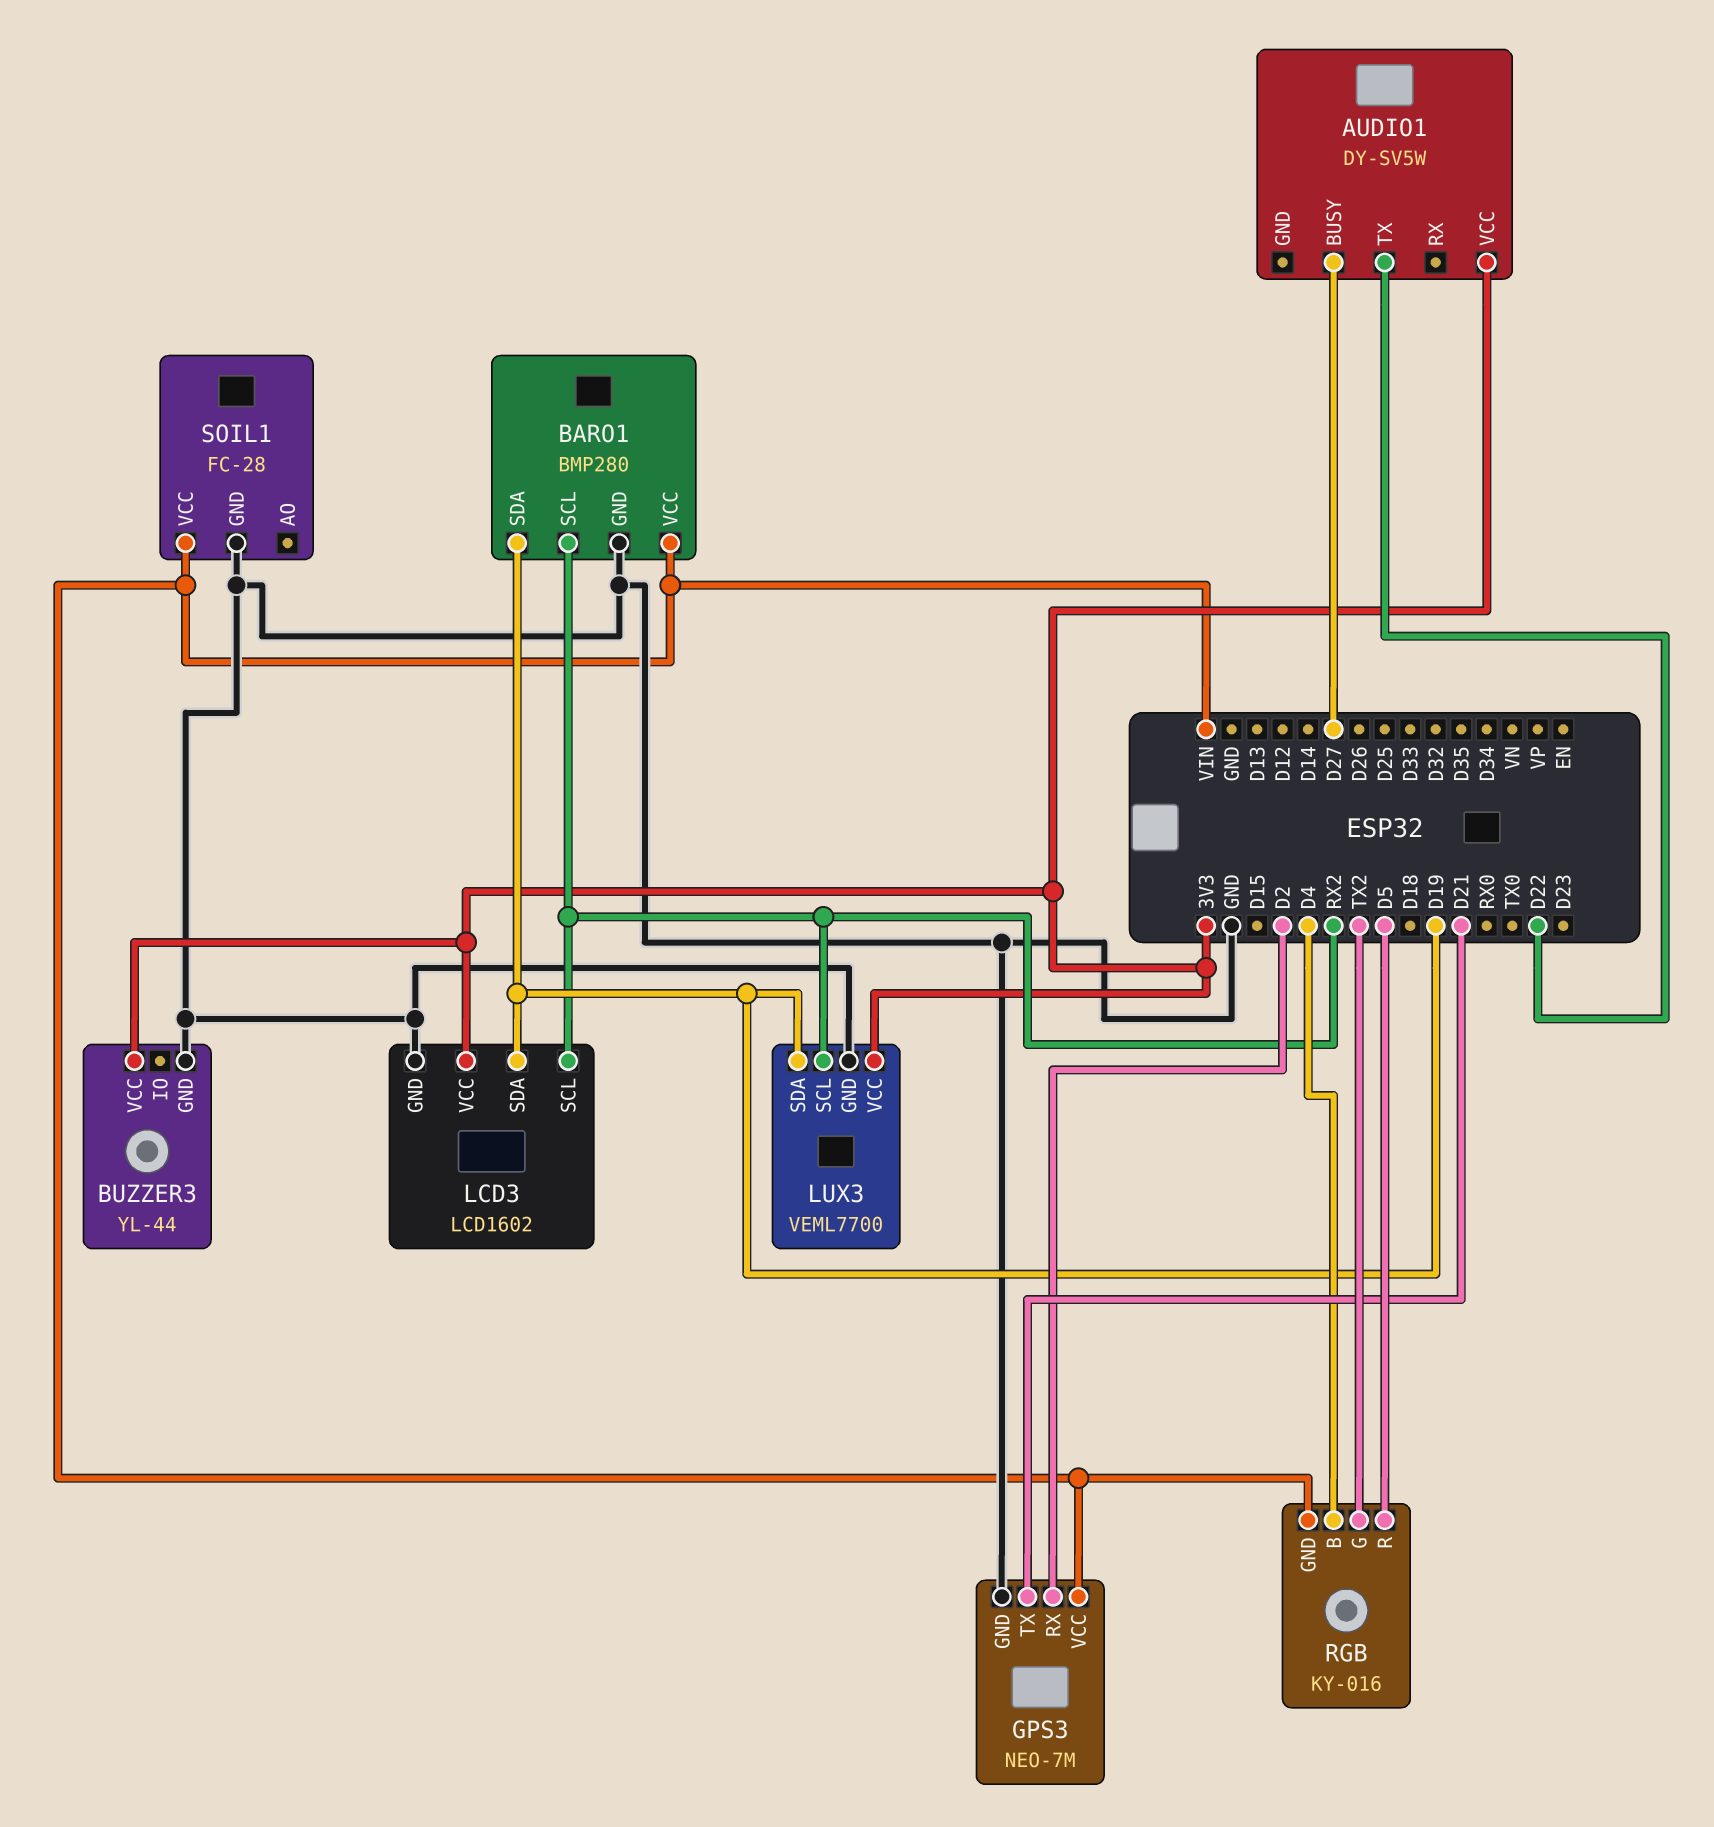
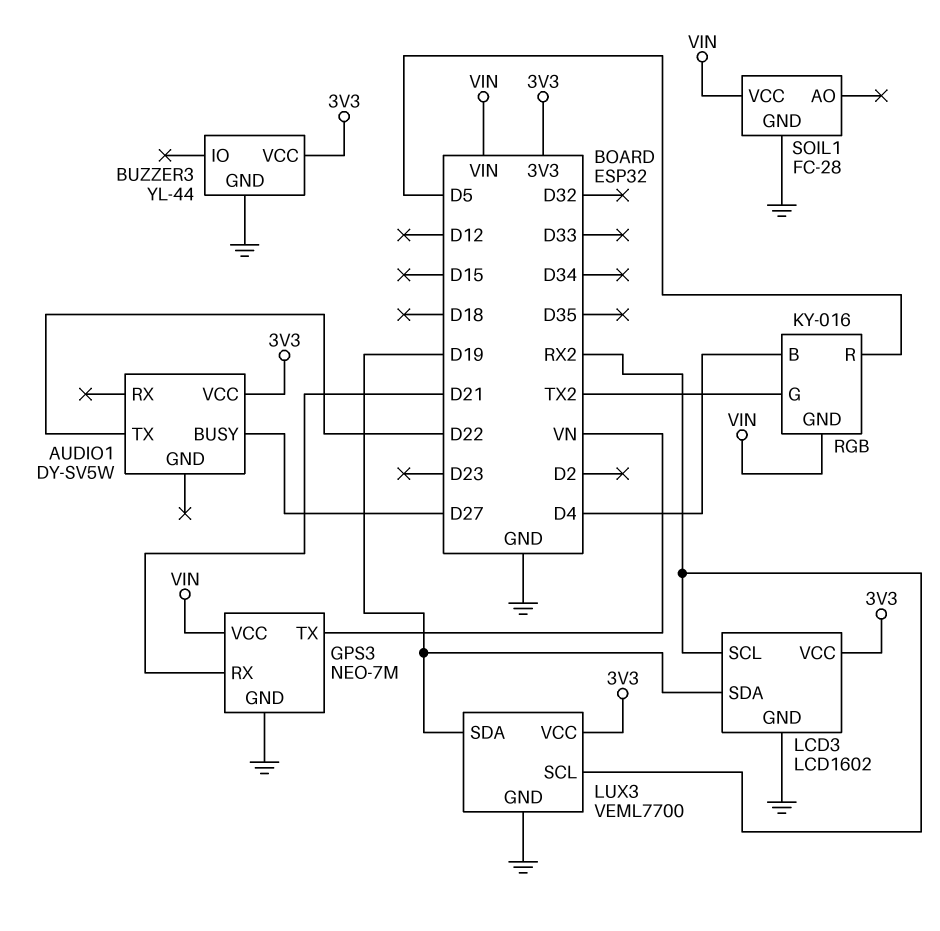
BARO1: BMP280 -> none
BARO1 pin GND: GND -> none
BARO1 pin SCL: RX2 -> none
BARO1 pin SDA: D19 -> none
BARO1 pin VCC: VIN -> none
GPS3 pin RX: D2 -> D21
GPS3 pin TX: D21 -> VN

